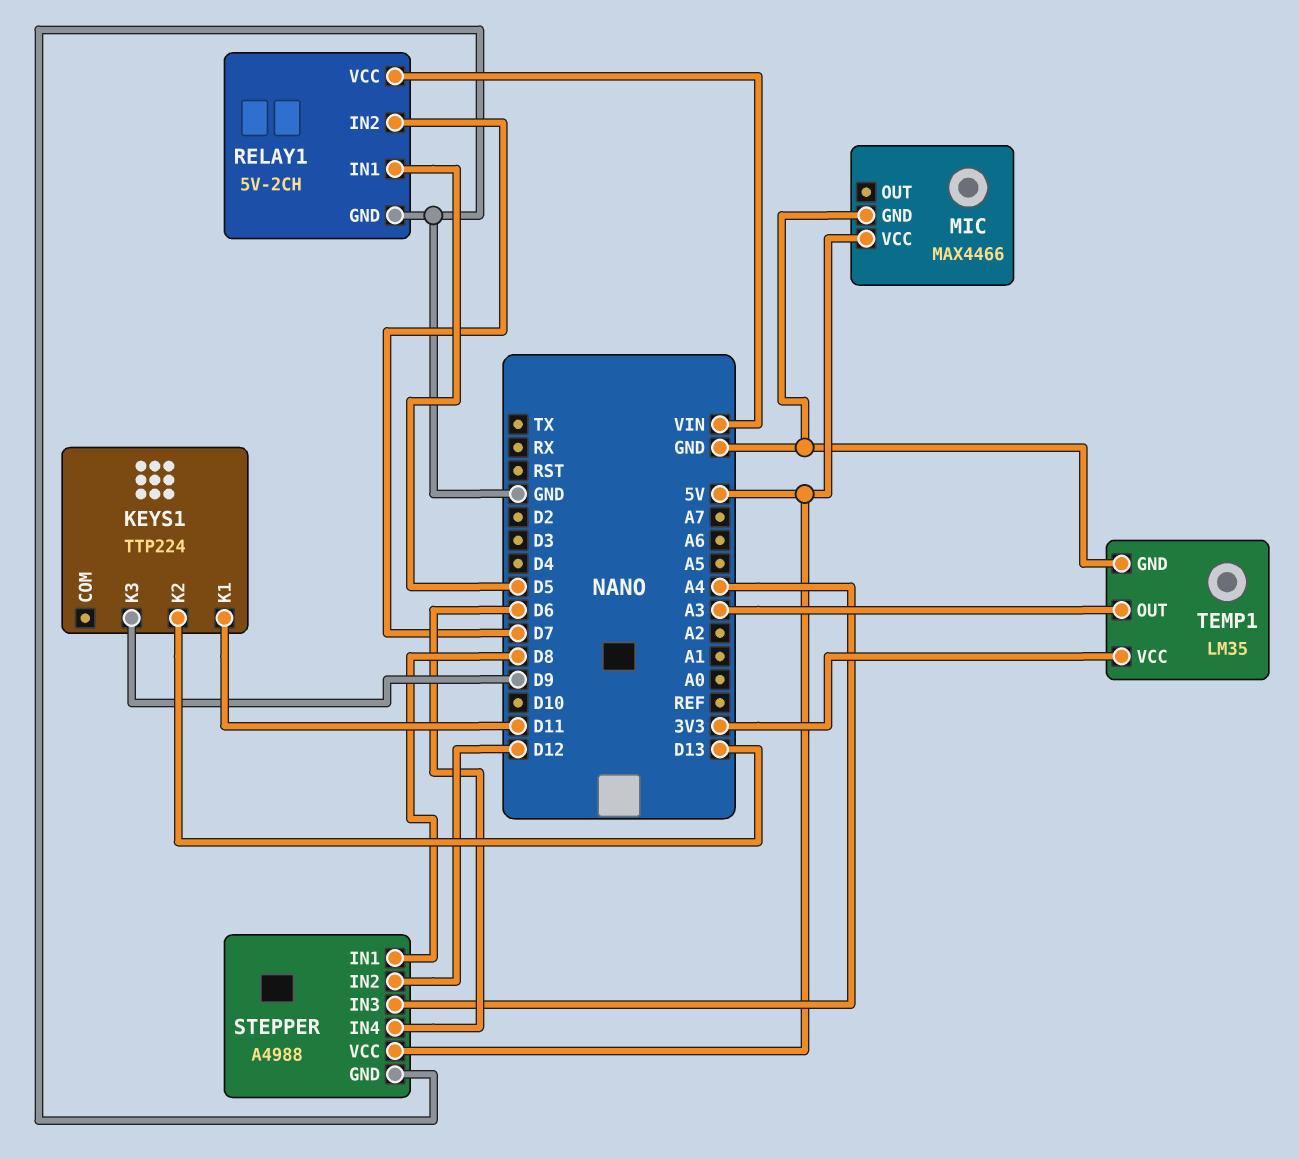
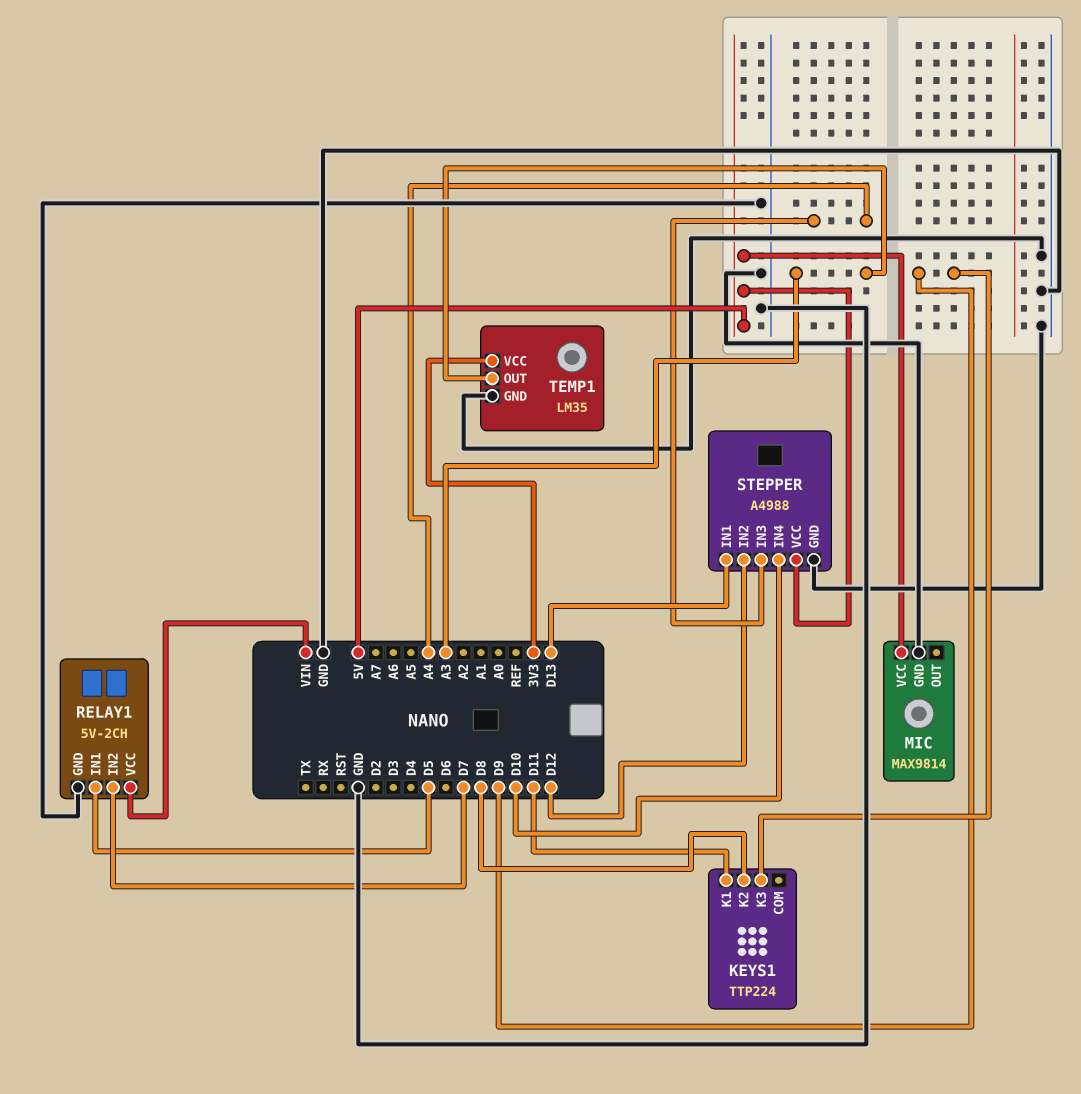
KEYS1 pin K2: D13 -> D8
MIC: MAX4466 -> MAX9814
STEPPER pin IN1: D8 -> D13
STEPPER pin IN4: D6 -> D10

